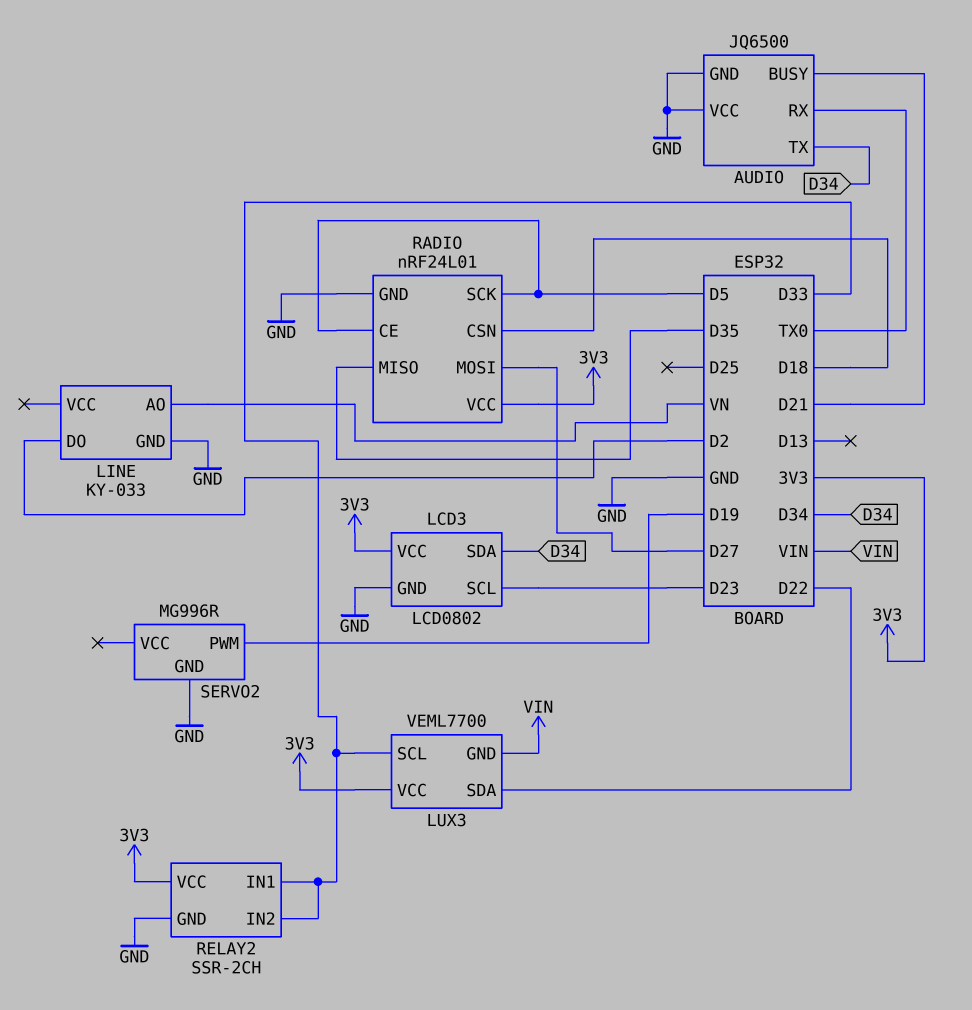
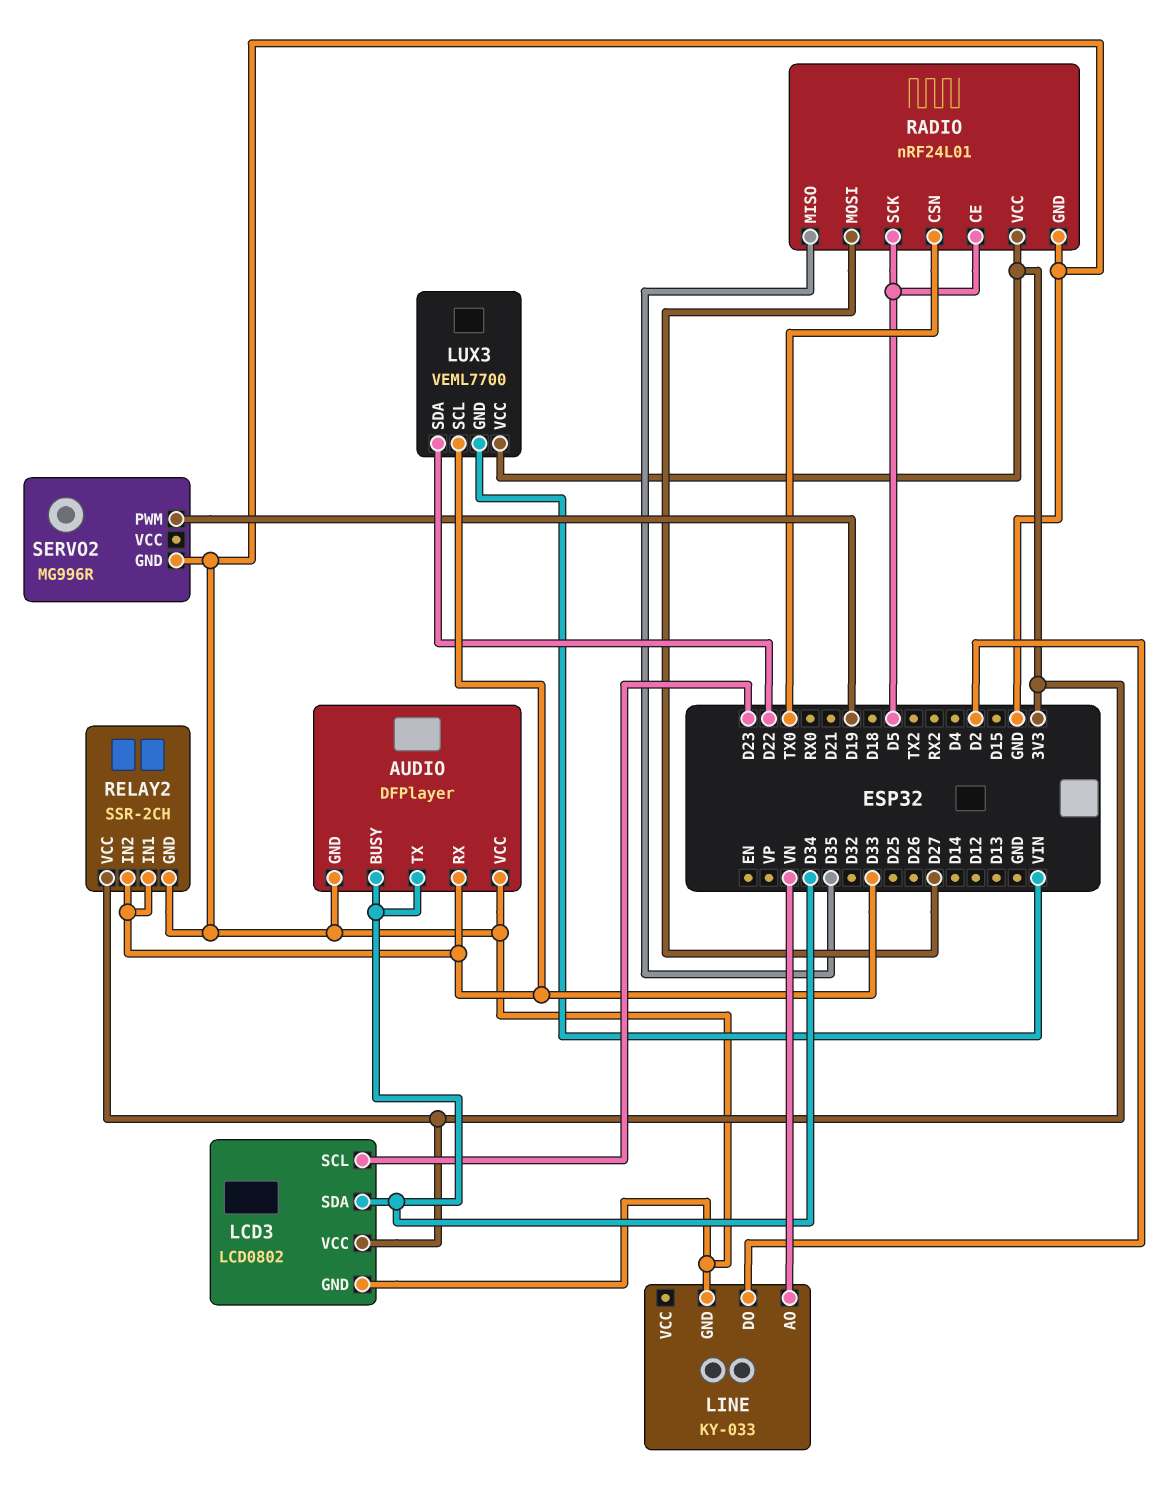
AUDIO: JQ6500 -> DFPlayer
AUDIO pin BUSY: D21 -> D34
AUDIO pin RX: TX0 -> D33
RADIO pin CSN: D18 -> TX0

